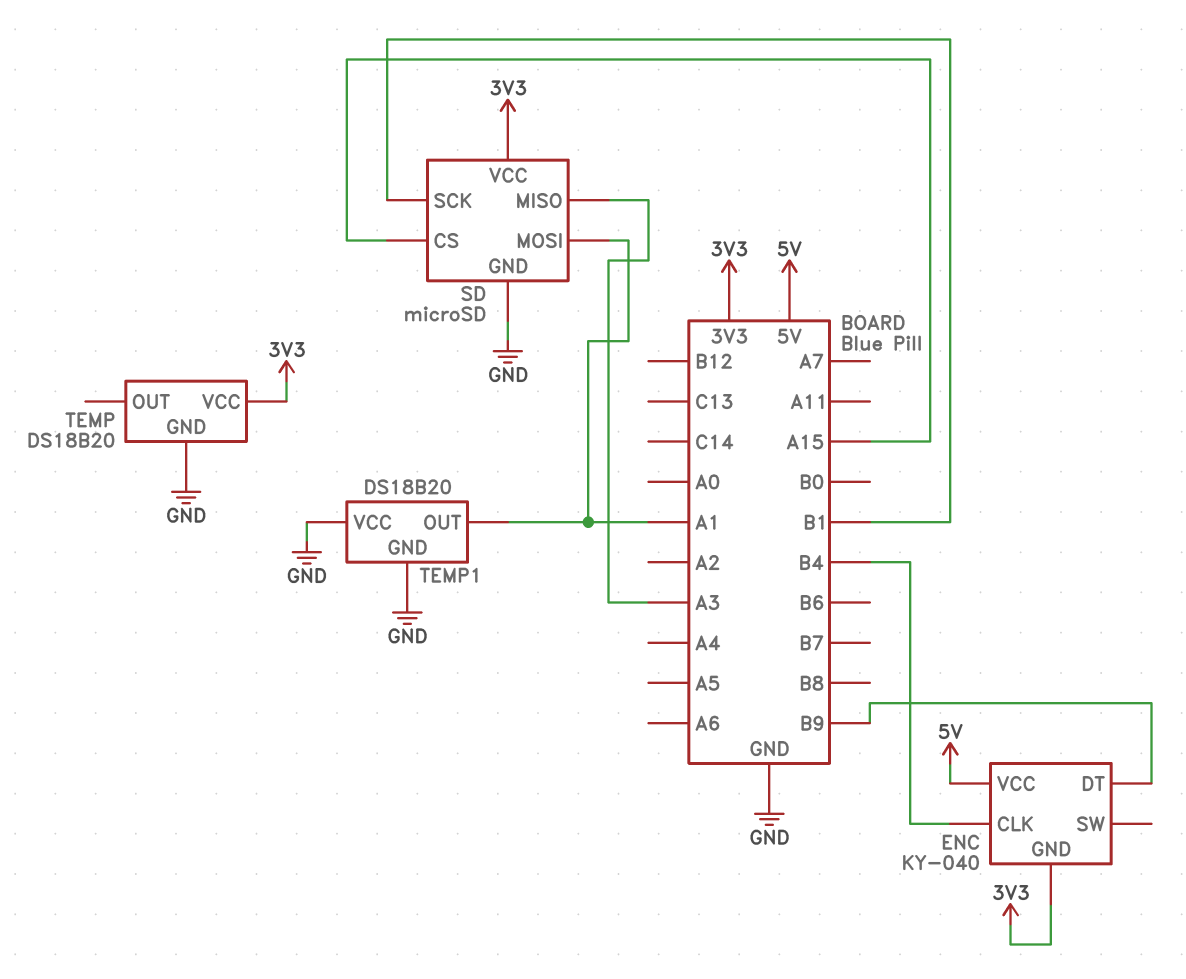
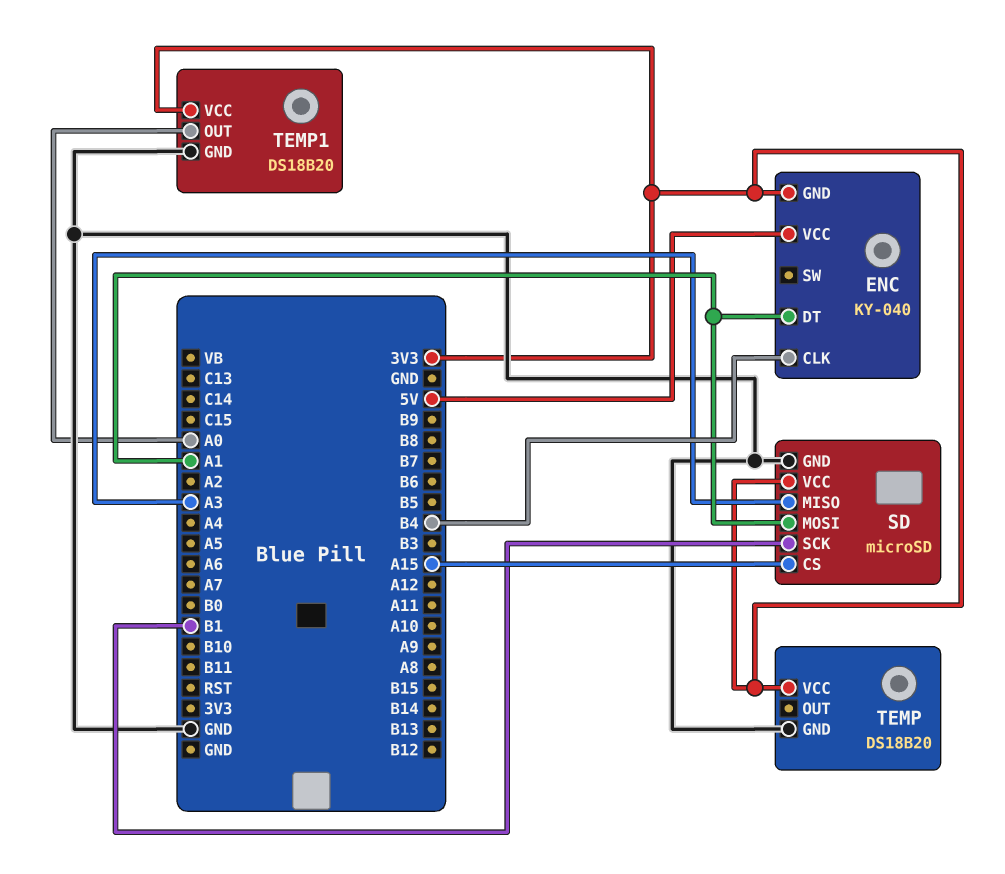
ENC pin DT: B9 -> A1
TEMP1 pin OUT: A1 -> A0
TEMP1 pin VCC: GND -> 3V3

